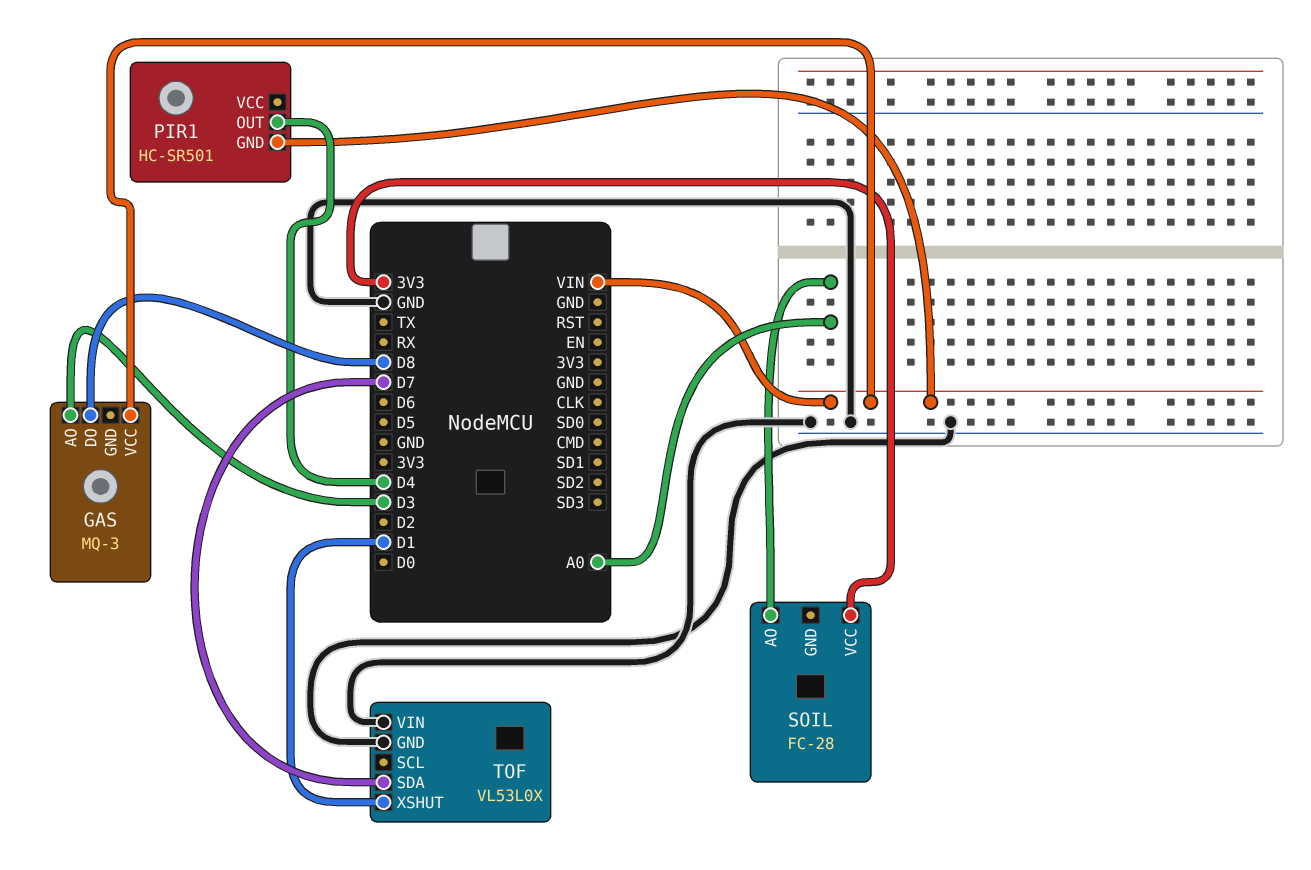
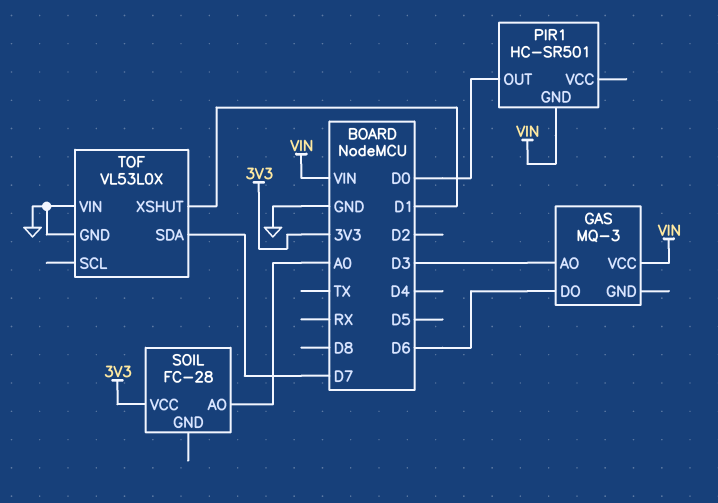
GAS pin DO: D8 -> D6
PIR1 pin OUT: D4 -> D0

